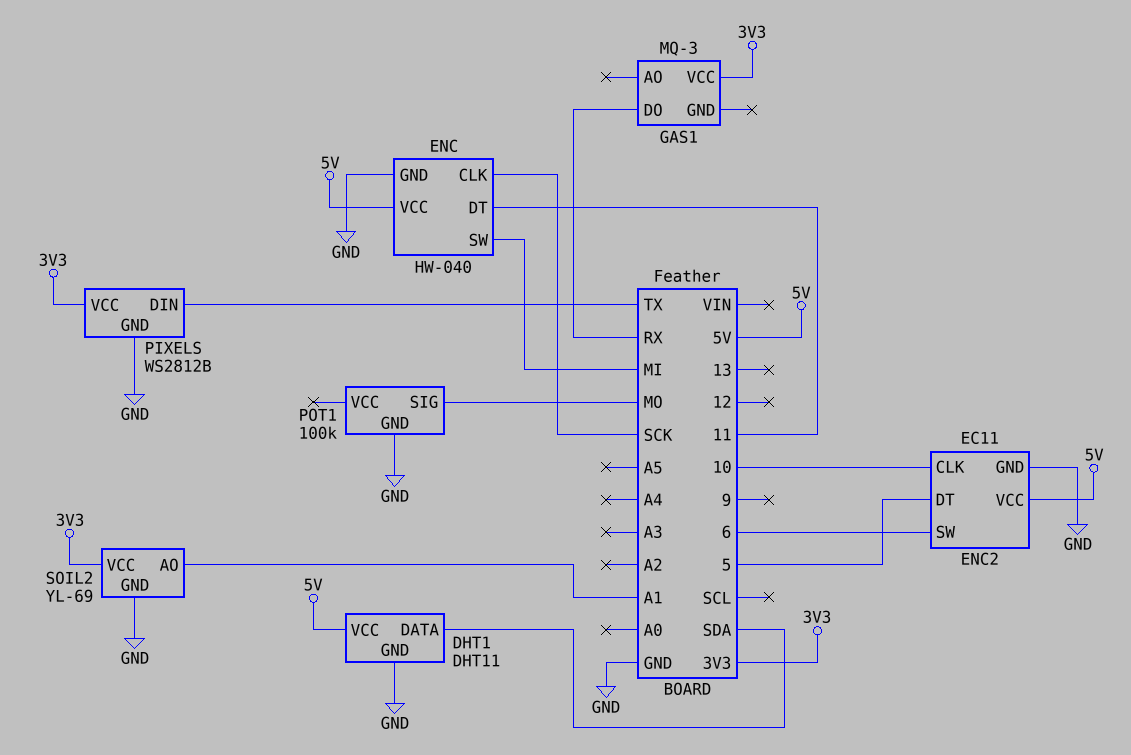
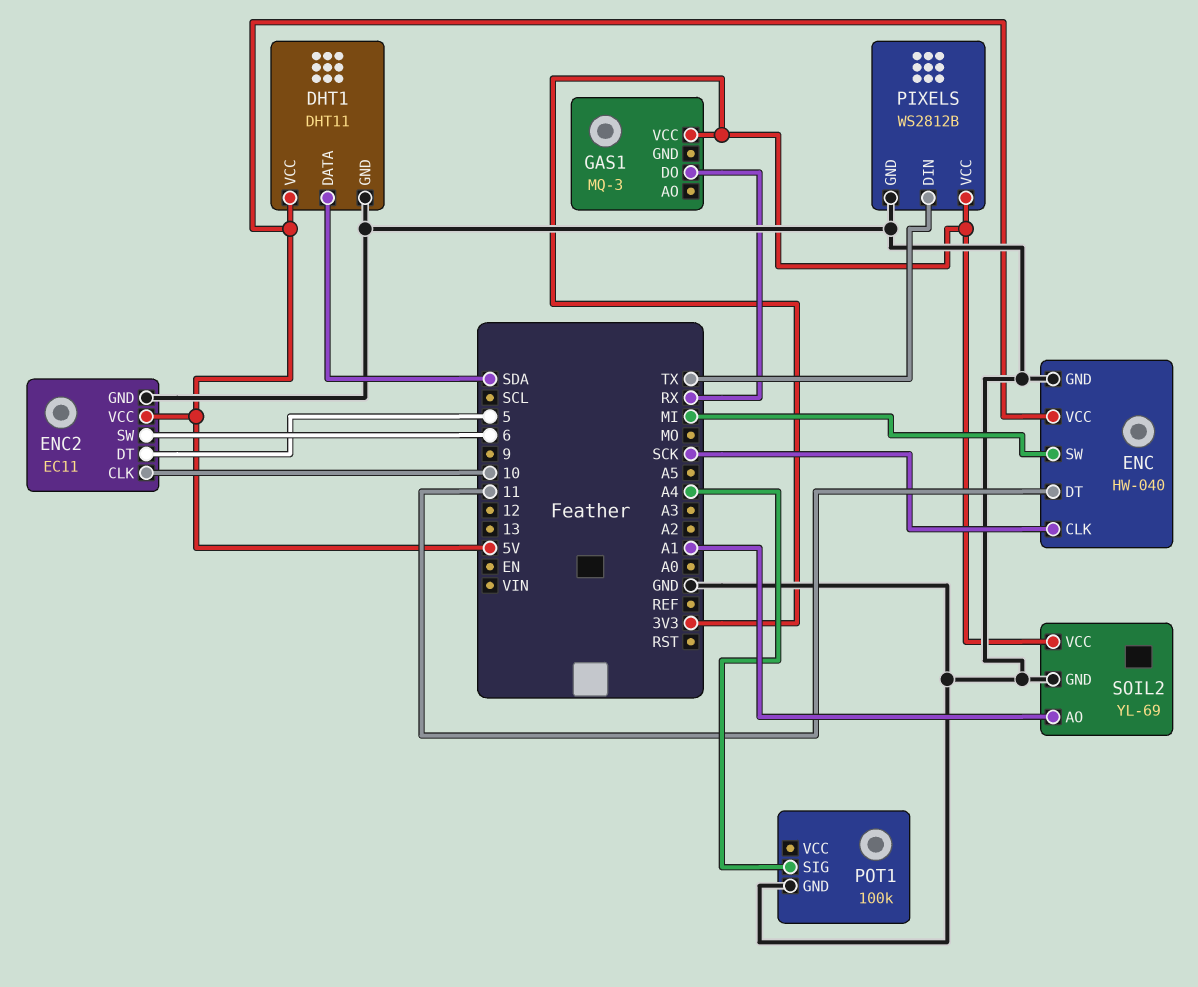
POT1 pin SIG: MO -> A4

